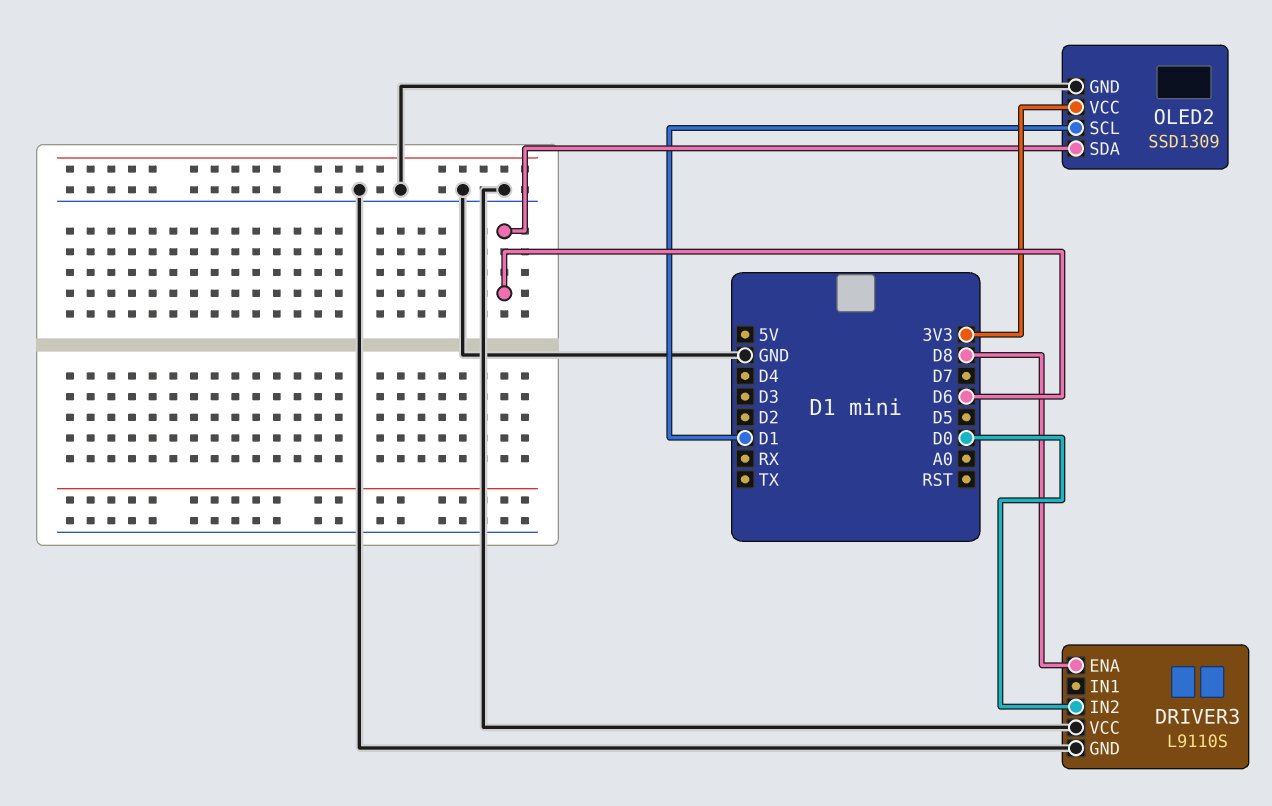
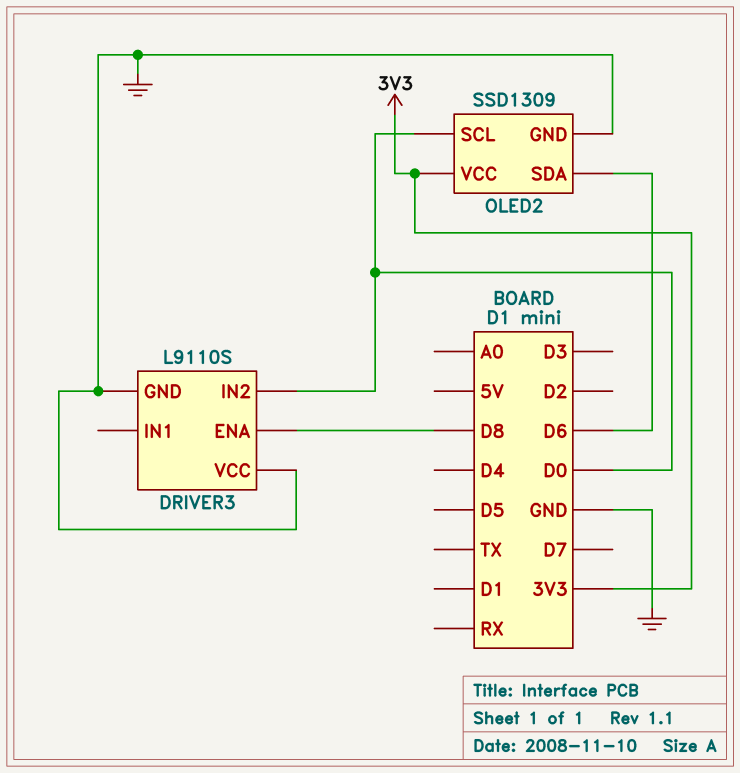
OLED2 pin SCL: D1 -> D0

